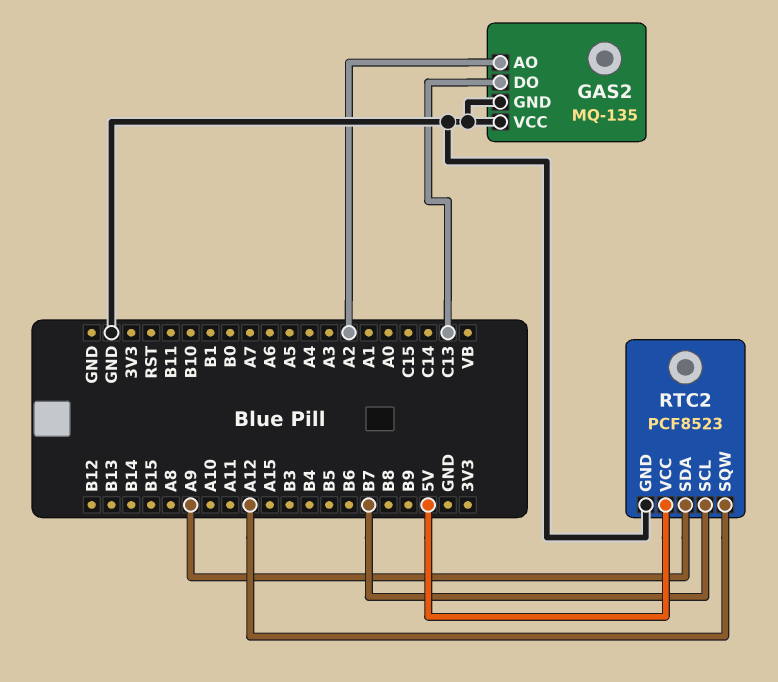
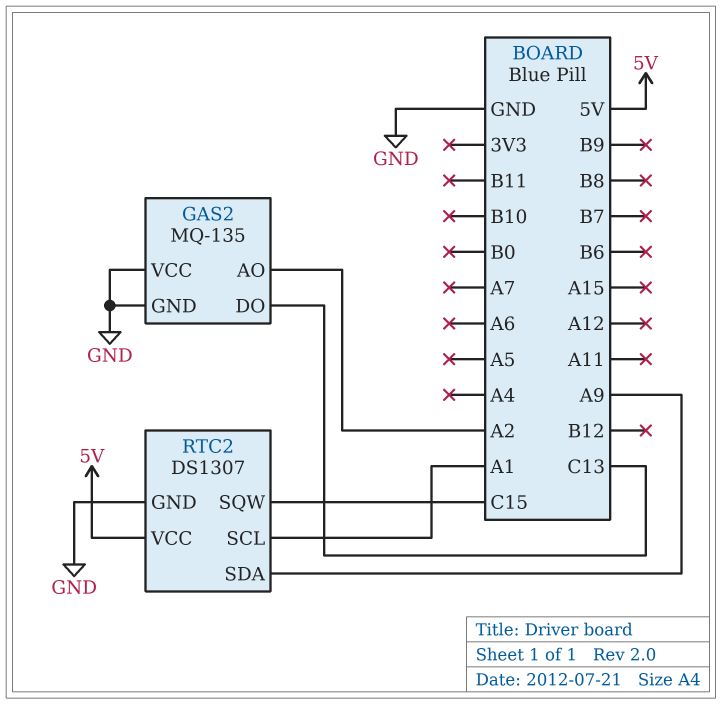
RTC2: PCF8523 -> DS1307
RTC2 pin SCL: B7 -> A1
RTC2 pin SQW: A12 -> C15

